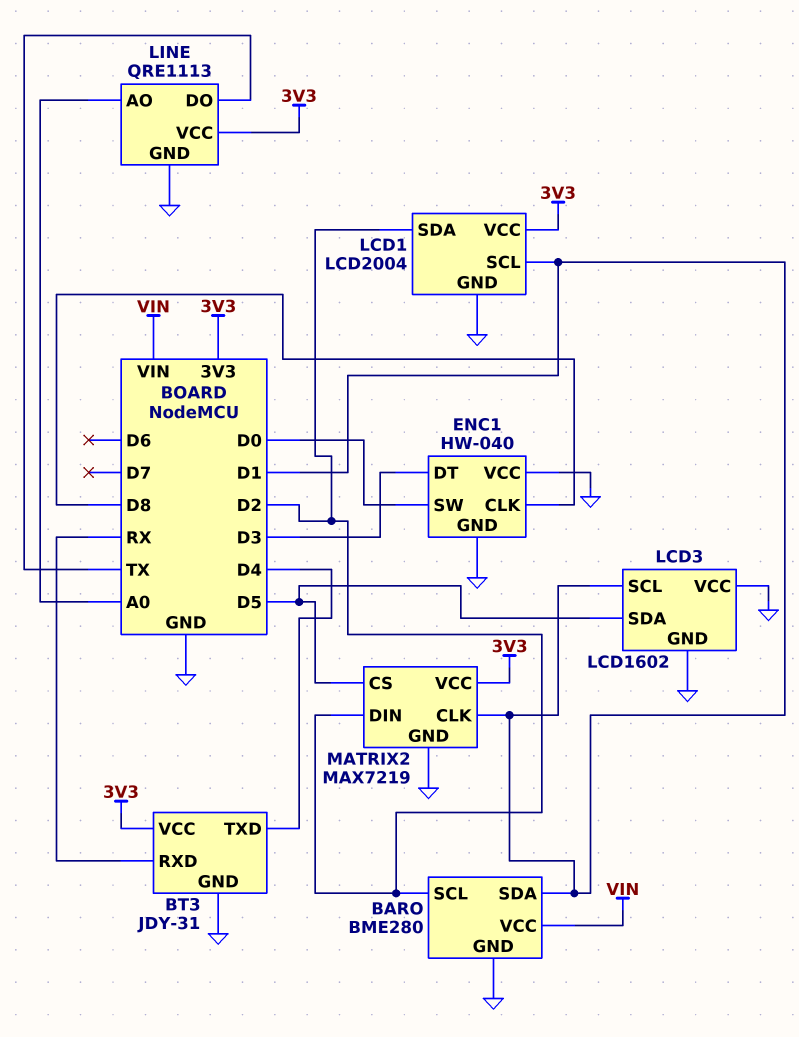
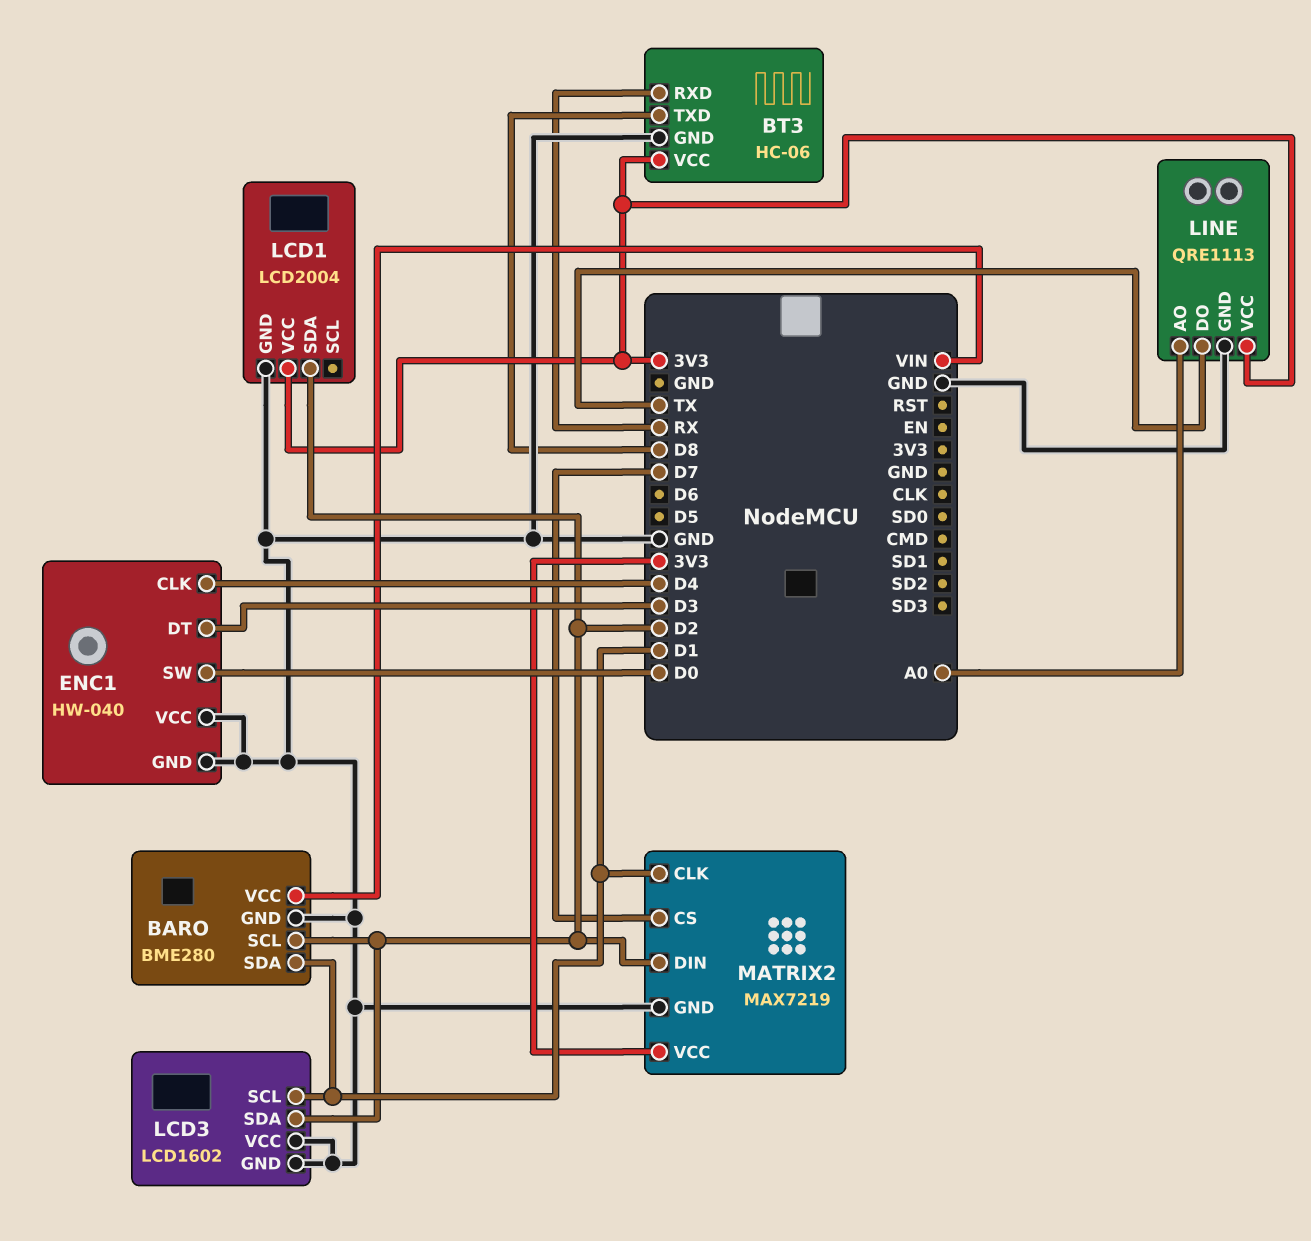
BT3: JDY-31 -> HC-06
BT3 pin TXD: D4 -> D8
ENC1 pin CLK: D8 -> D4
LCD1 pin SCL: D1 -> none
LCD3 pin SDA: D5 -> D2
MATRIX2 pin CS: D5 -> D7

